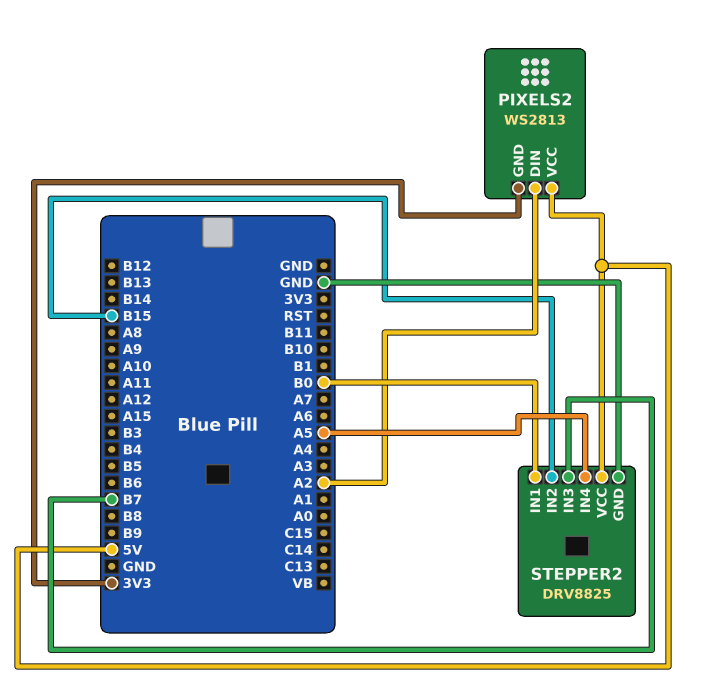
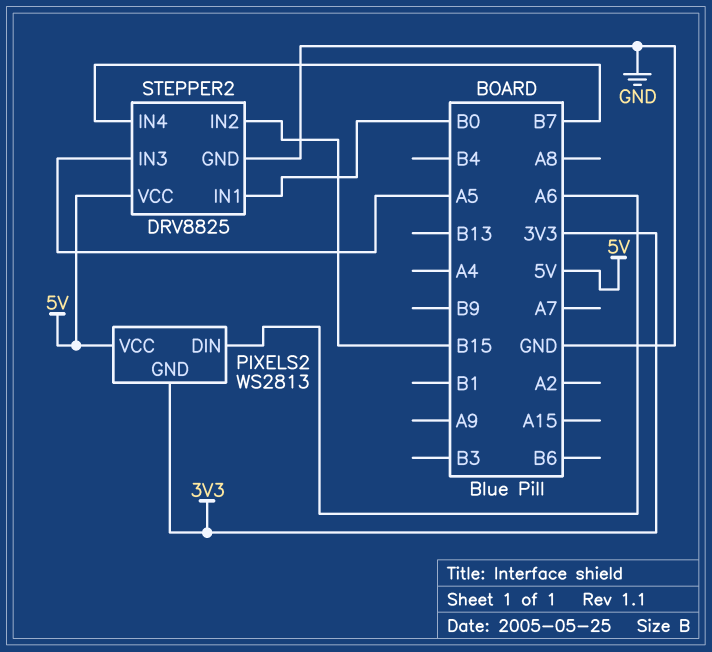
PIXELS2 pin DIN: A2 -> A6
STEPPER2 pin IN3: B7 -> A5
STEPPER2 pin IN4: A5 -> B7

